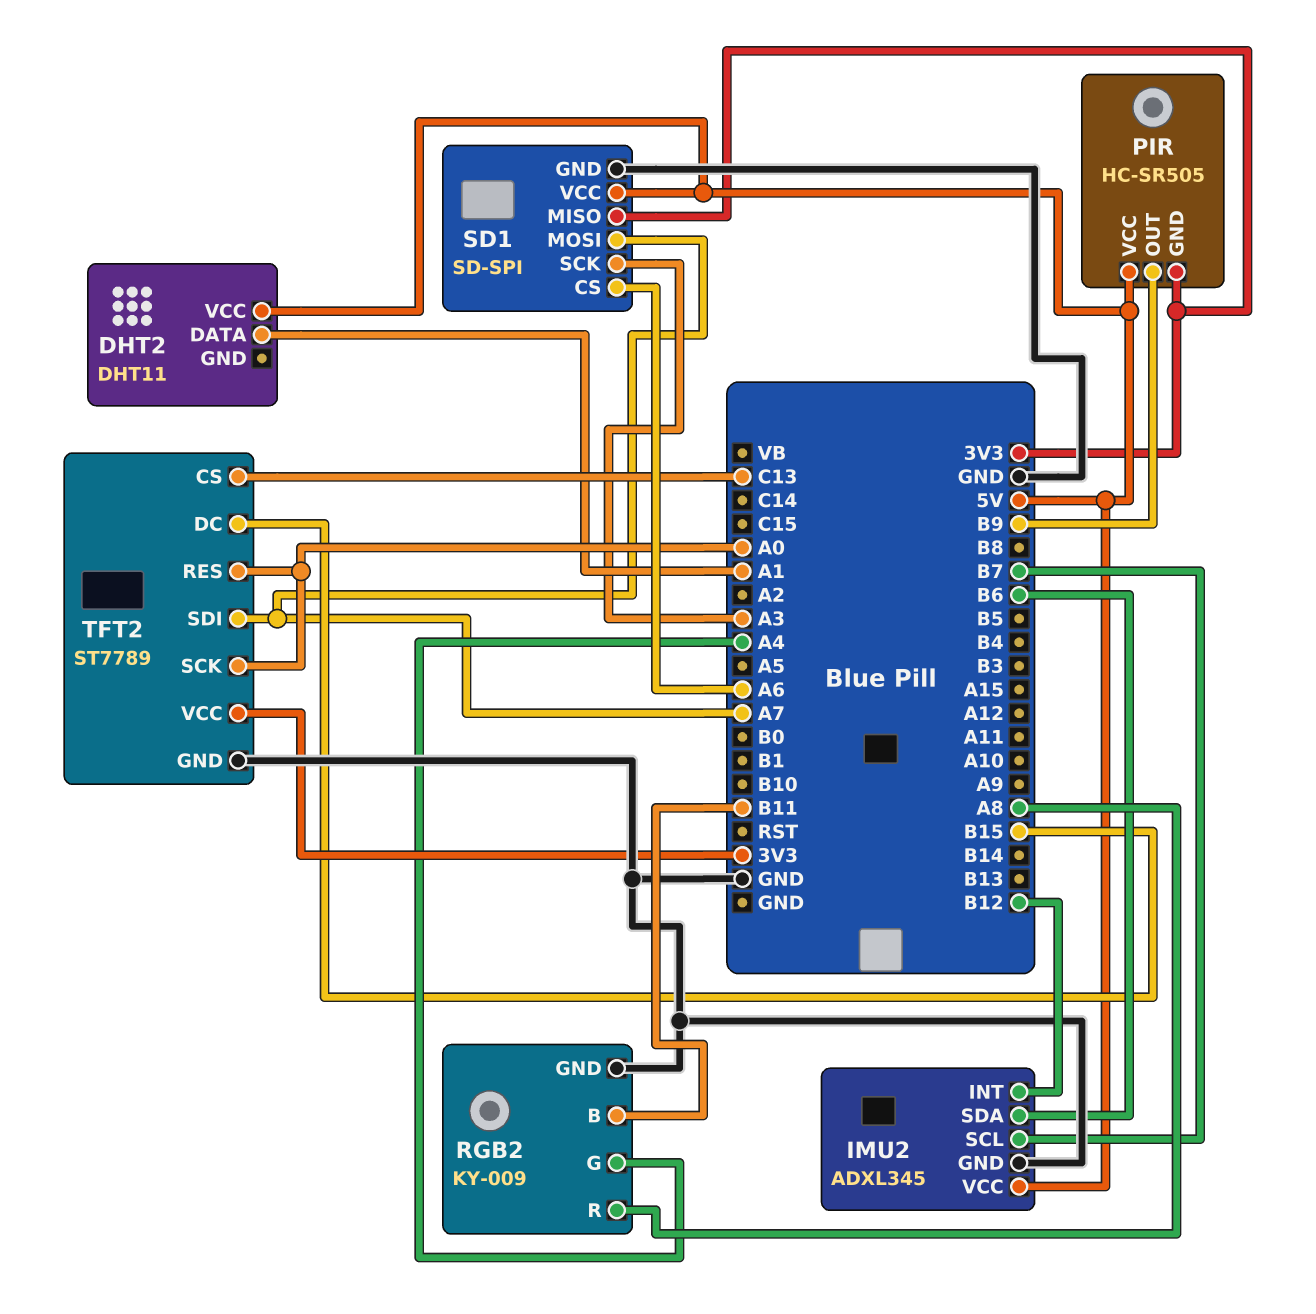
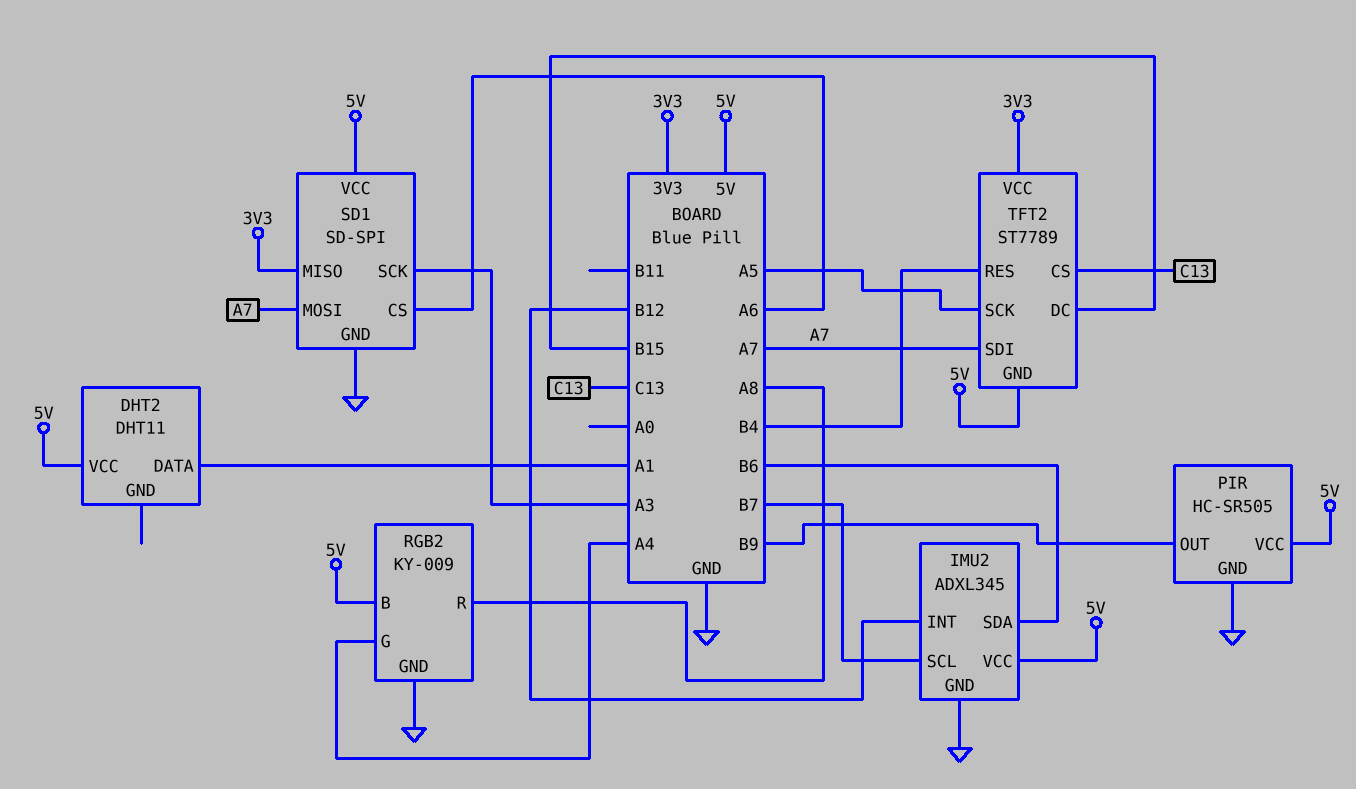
PIR pin GND: 3V3 -> GND
RGB2 pin B: B11 -> 5V
TFT2 pin GND: GND -> 5V
TFT2 pin RES: A0 -> B4
TFT2 pin SCK: A0 -> A5

